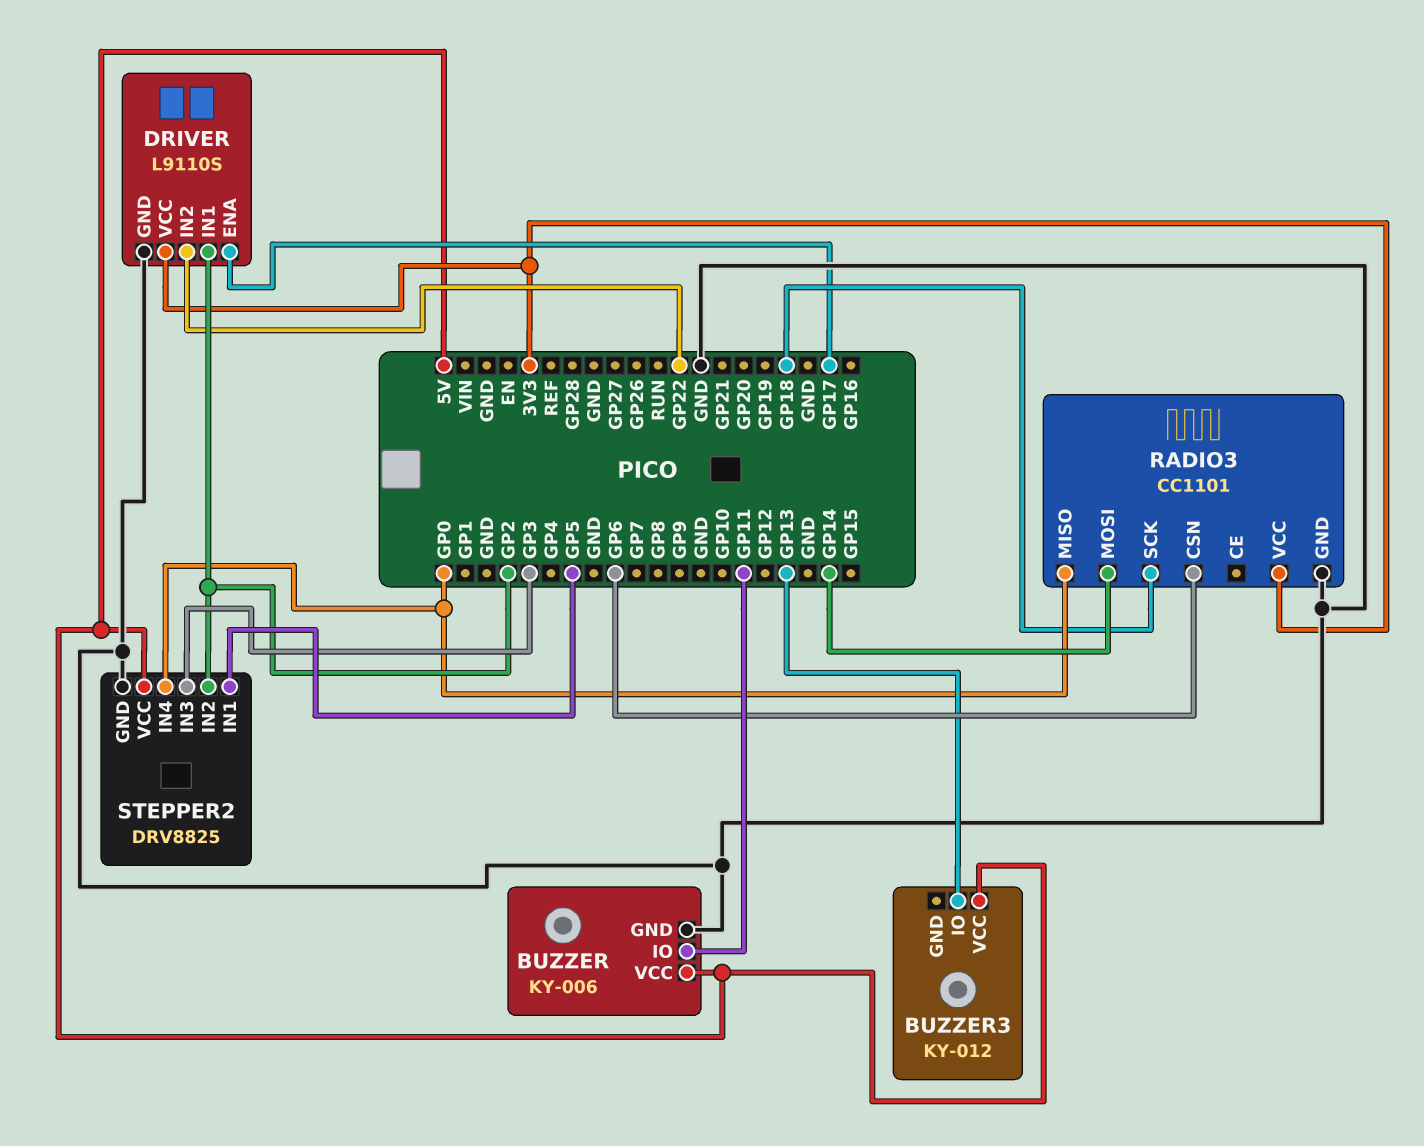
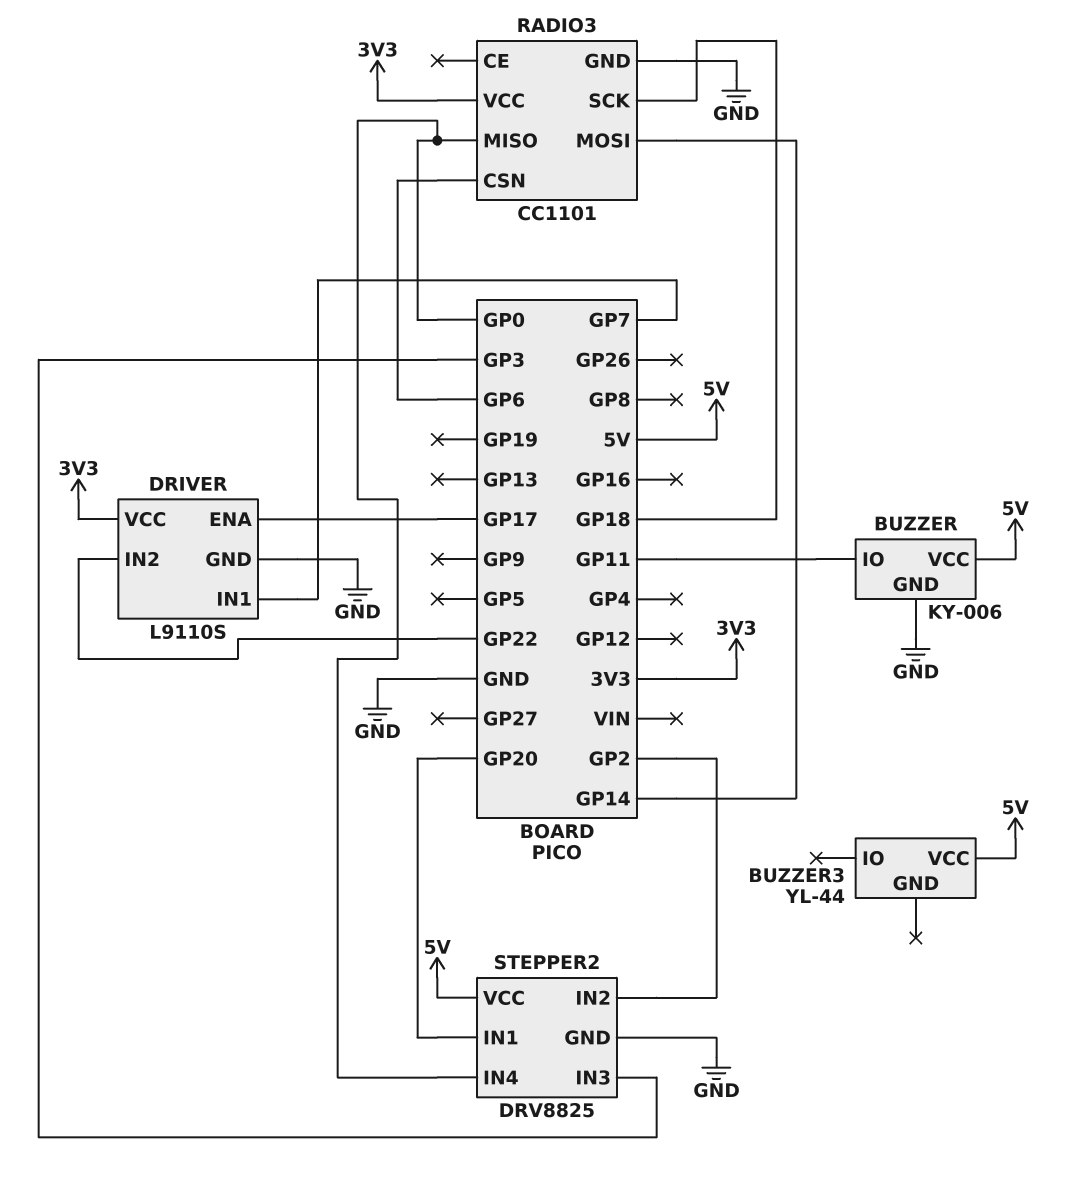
BUZZER3: KY-012 -> YL-44
BUZZER3 pin IO: GP13 -> none
DRIVER pin IN1: GP2 -> GP7
STEPPER2 pin IN1: GP5 -> GP20

